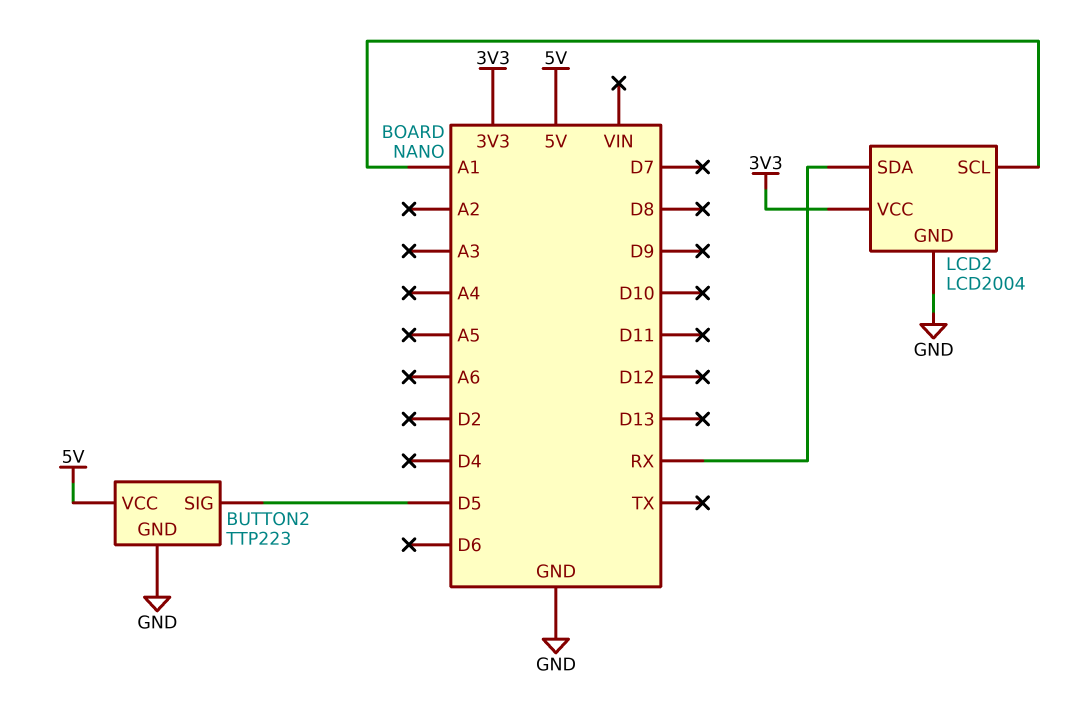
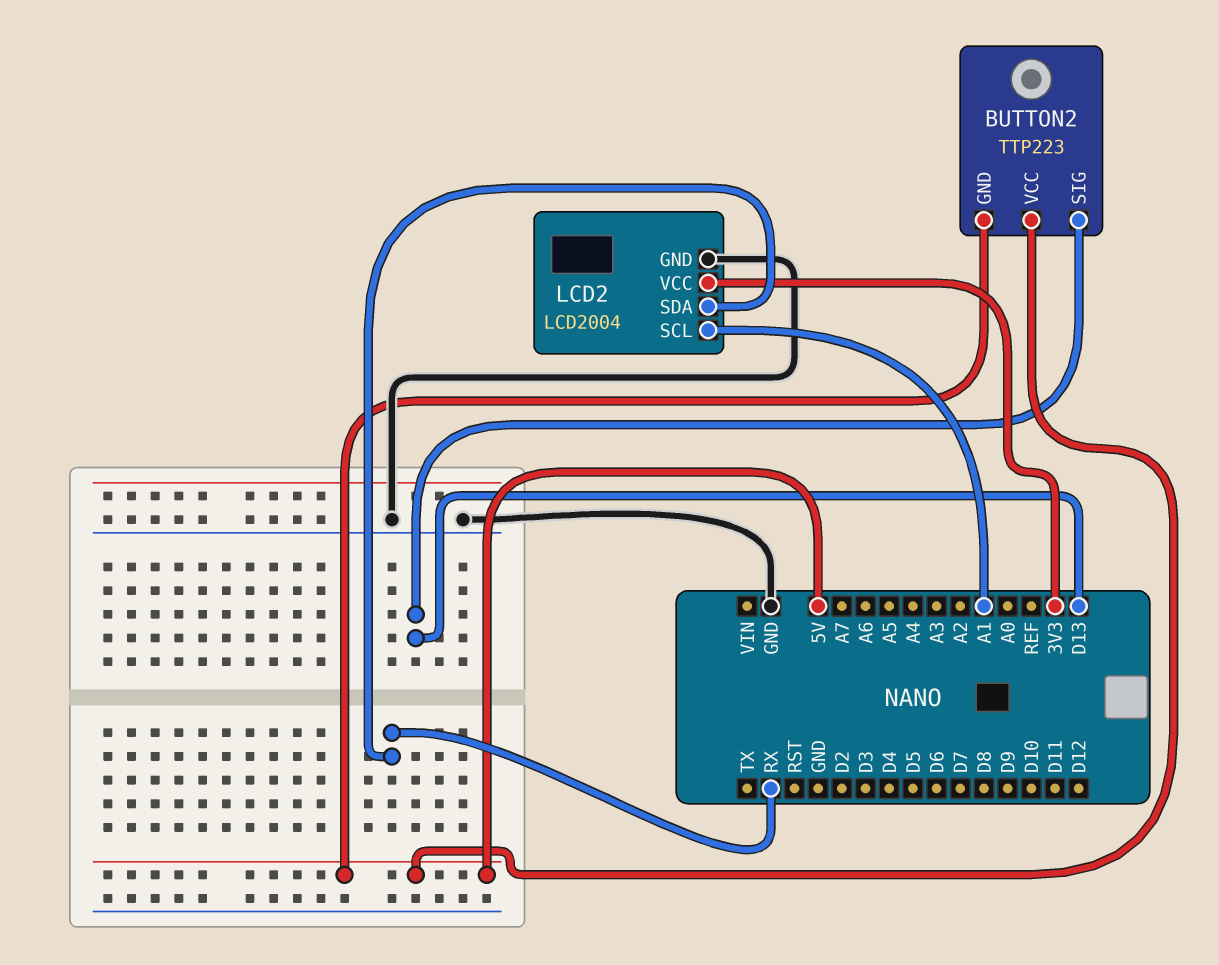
BUTTON2 pin GND: GND -> 5V
BUTTON2 pin SIG: D5 -> D13

